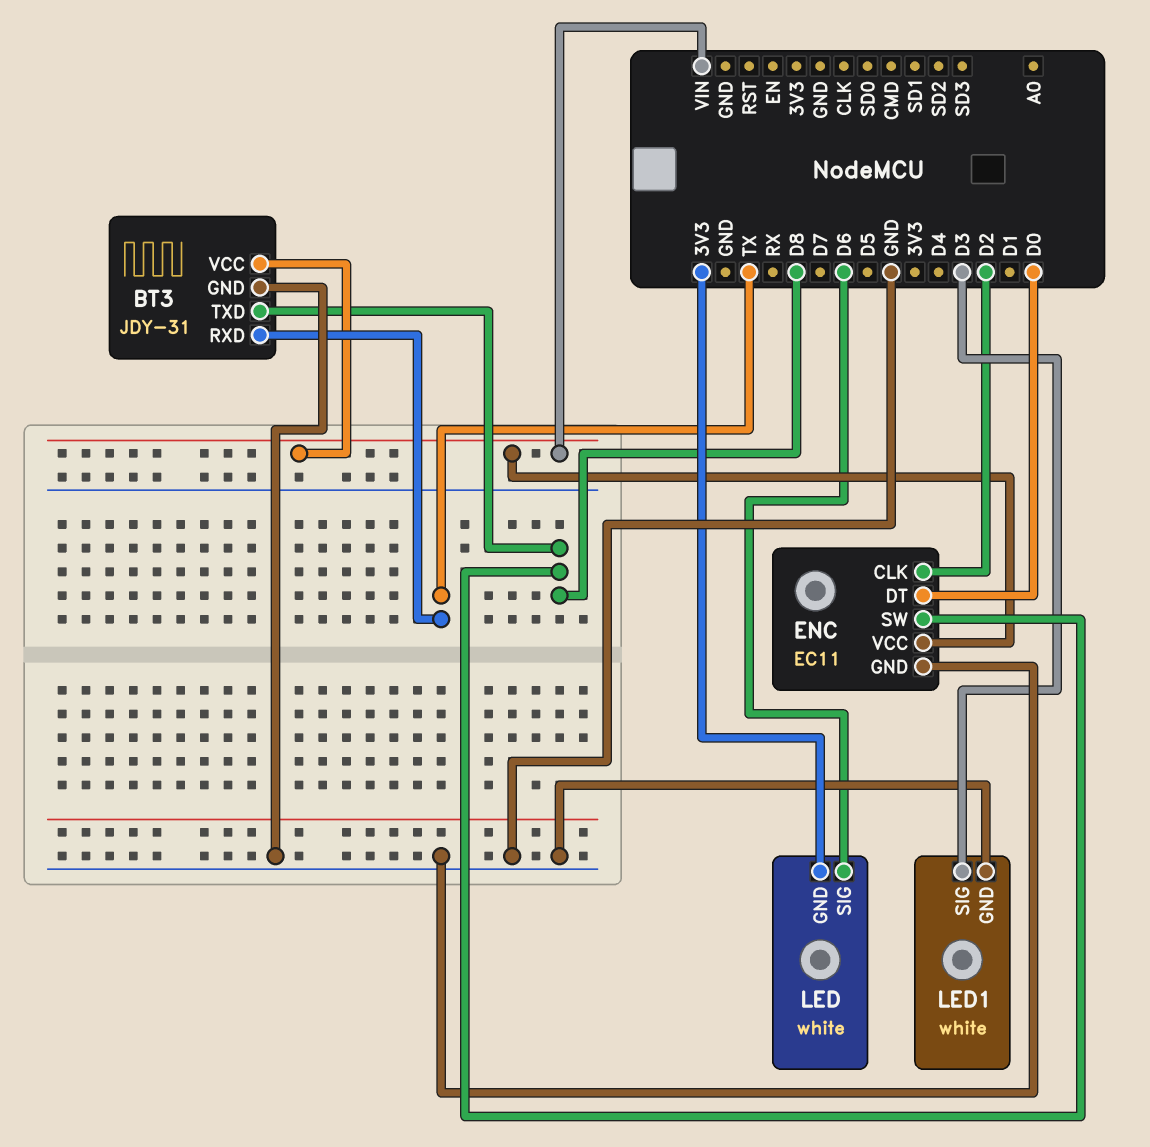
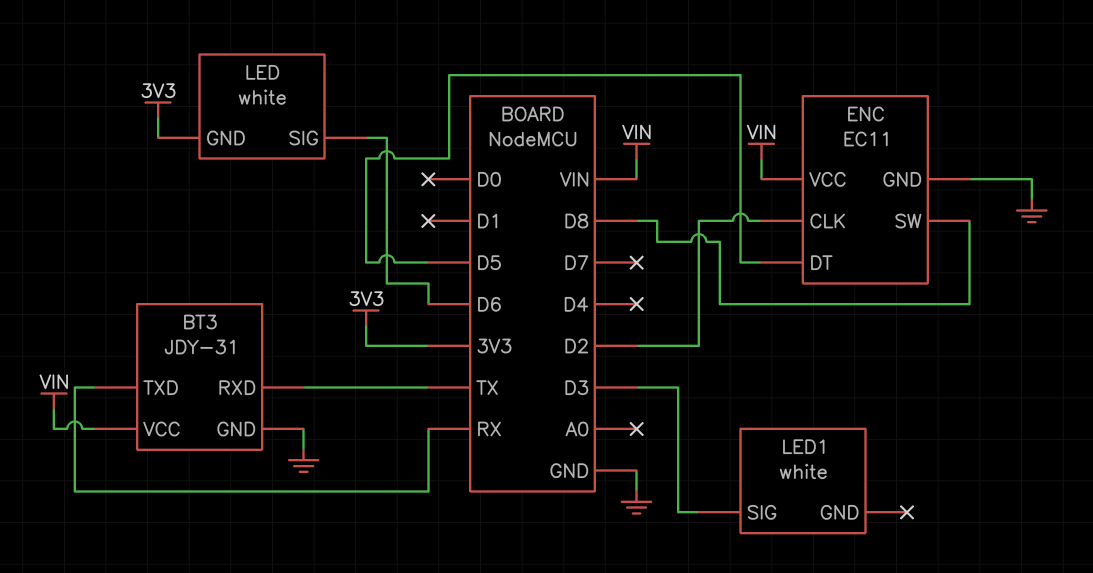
BT3 pin TXD: D8 -> RX
ENC pin DT: D0 -> D5
LED1 pin GND: GND -> none

